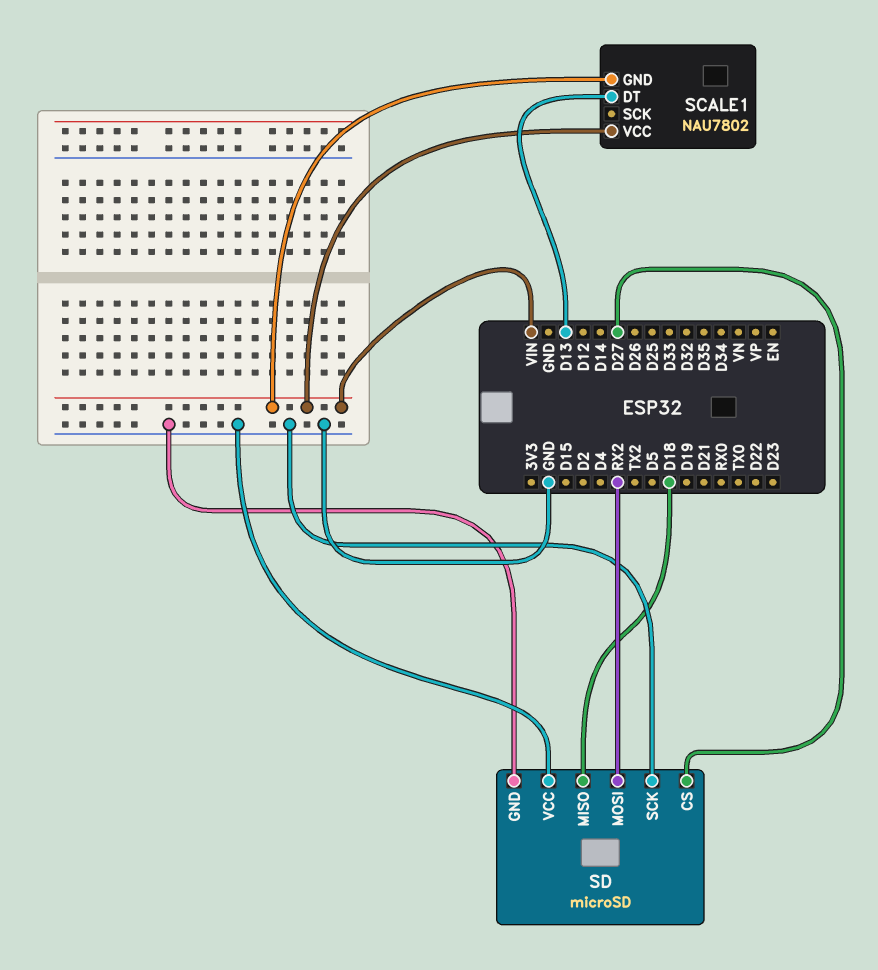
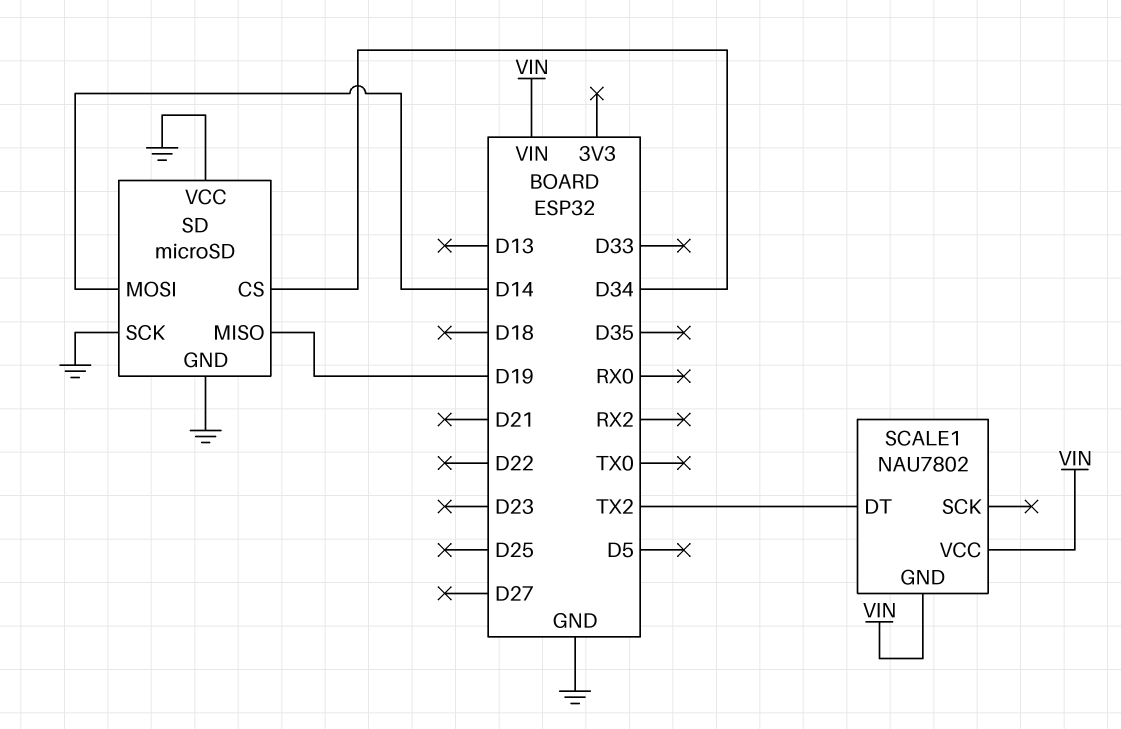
SCALE1 pin DT: D13 -> TX2
SD pin CS: D27 -> D34
SD pin MISO: D18 -> D19
SD pin MOSI: RX2 -> D14

